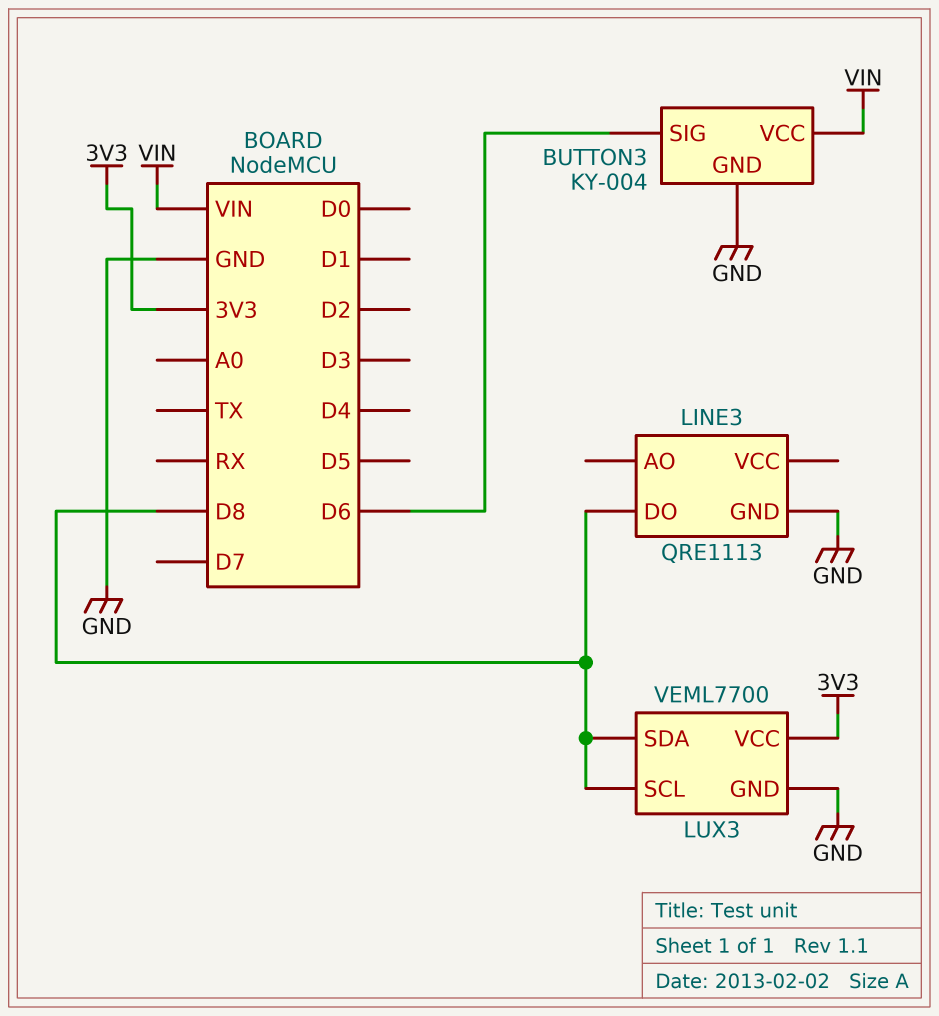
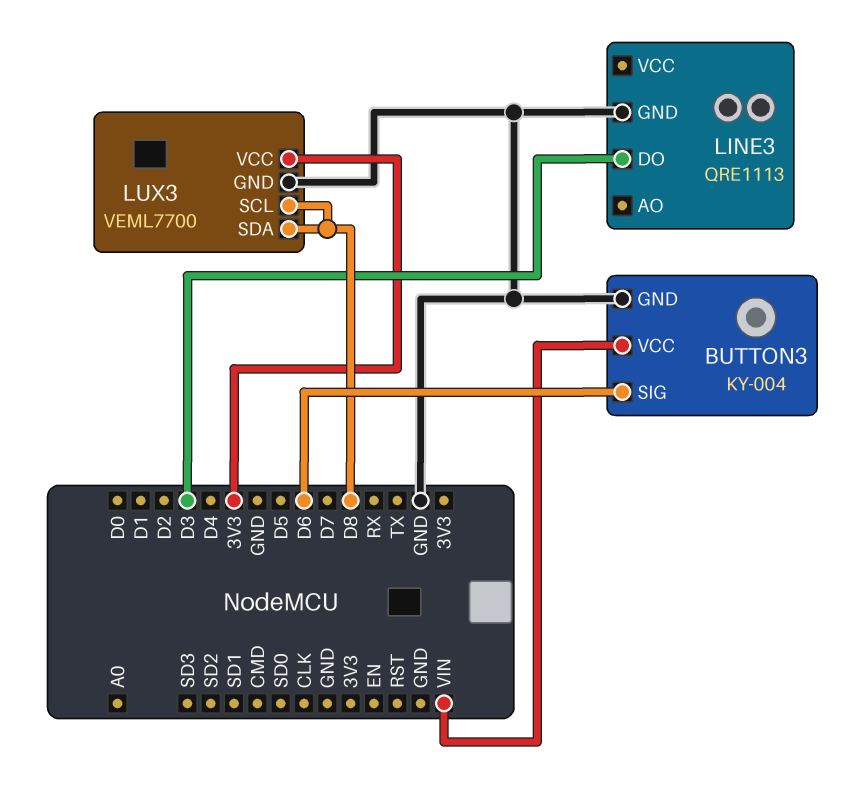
LINE3 pin DO: D8 -> D3

